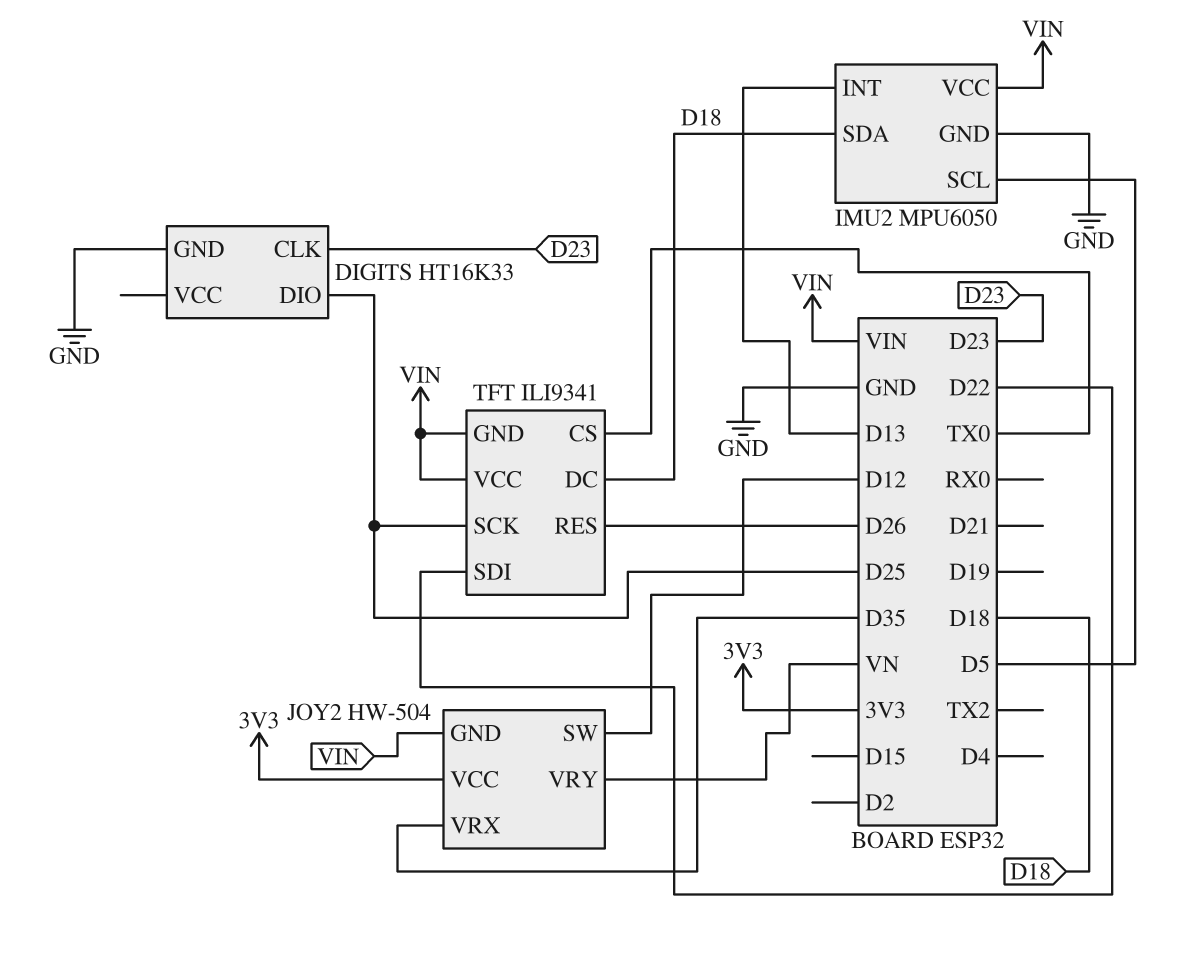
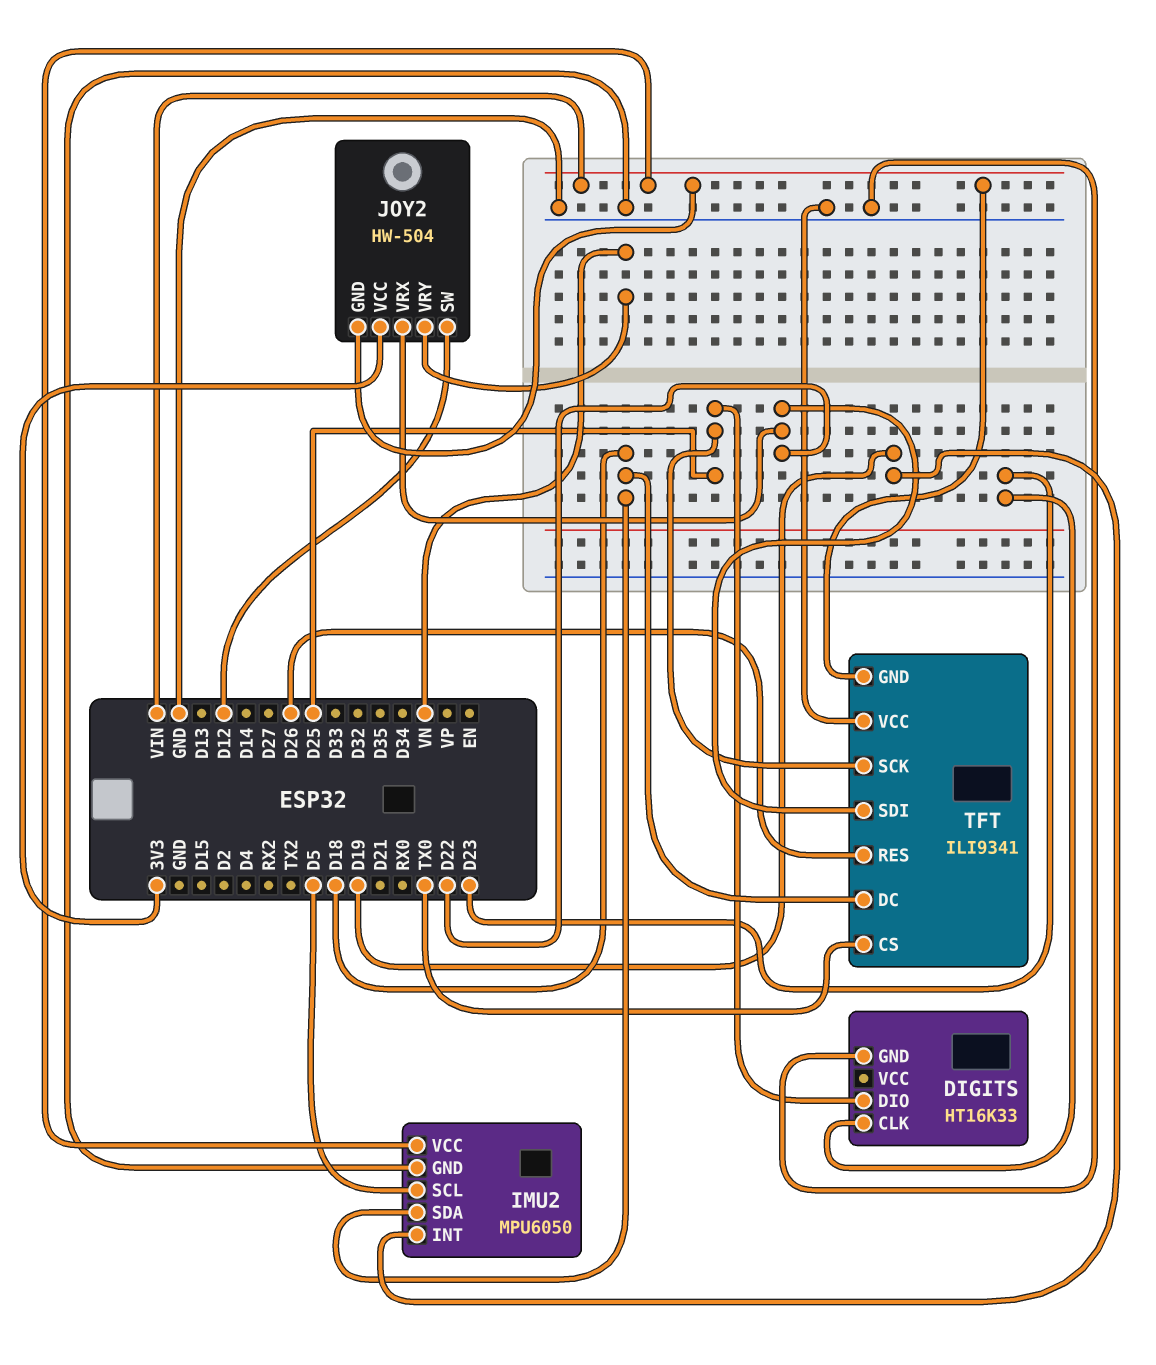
IMU2 pin INT: D13 -> D19
JOY2 pin VRX: D35 -> D22
TFT pin VCC: VIN -> GND

